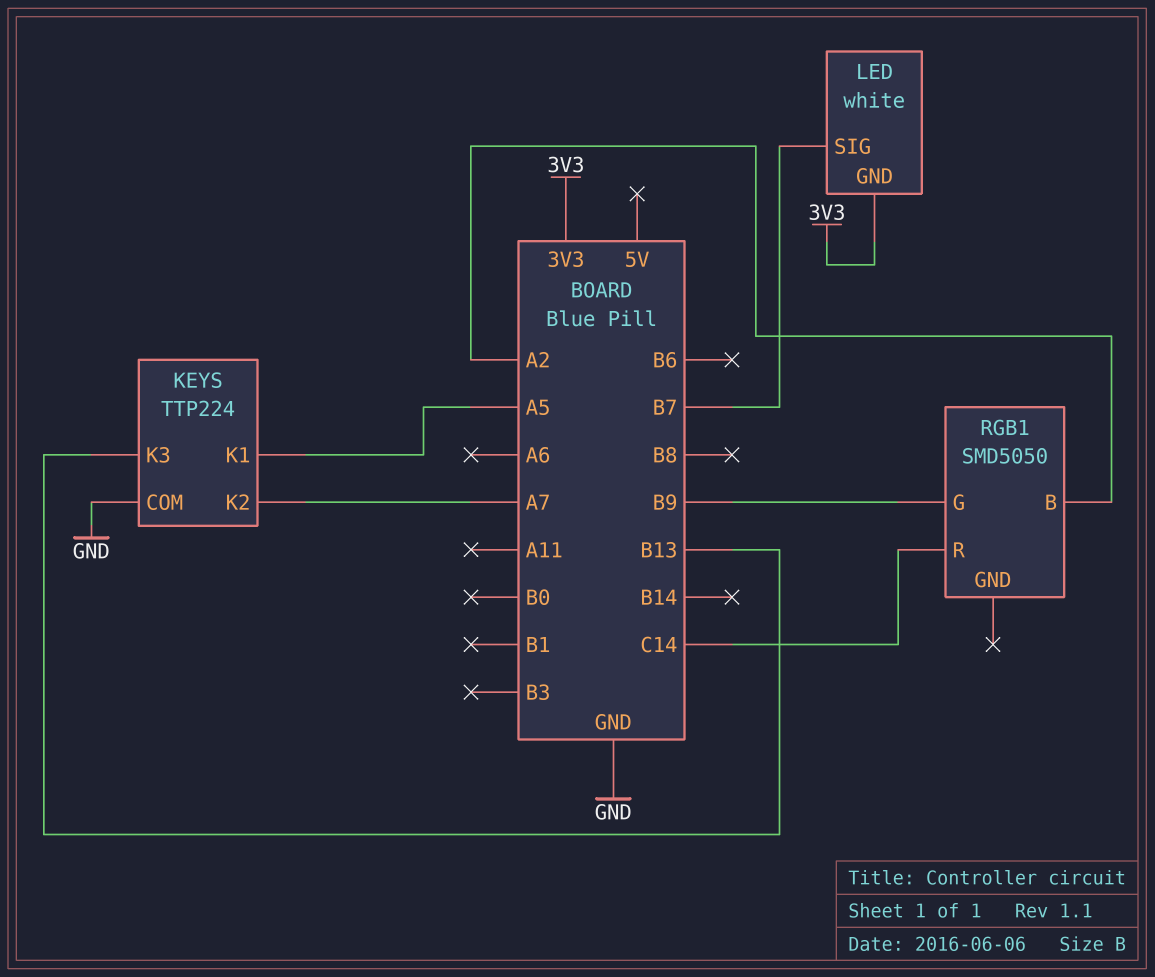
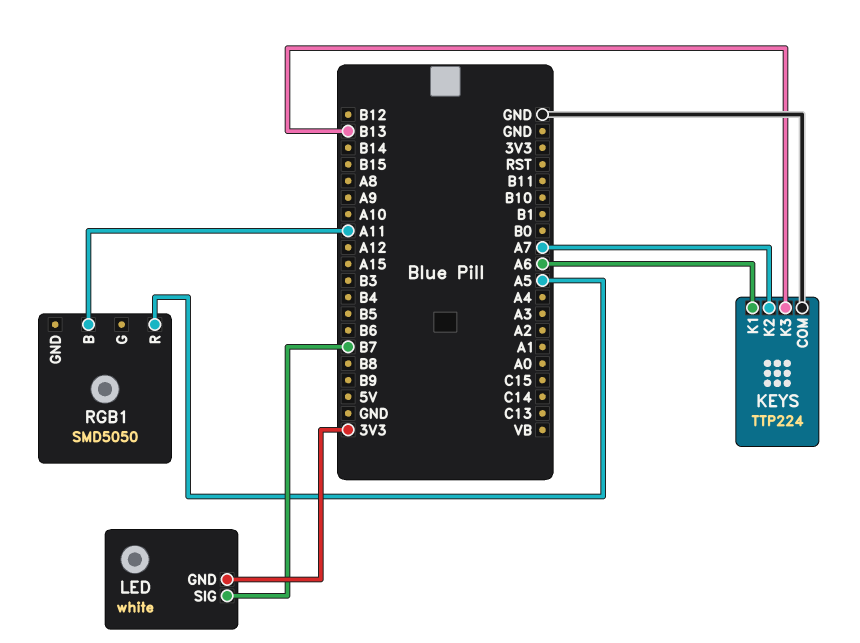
KEYS pin K1: A5 -> A6
RGB1 pin B: A2 -> A11
RGB1 pin G: B9 -> none
RGB1 pin R: C14 -> A5

